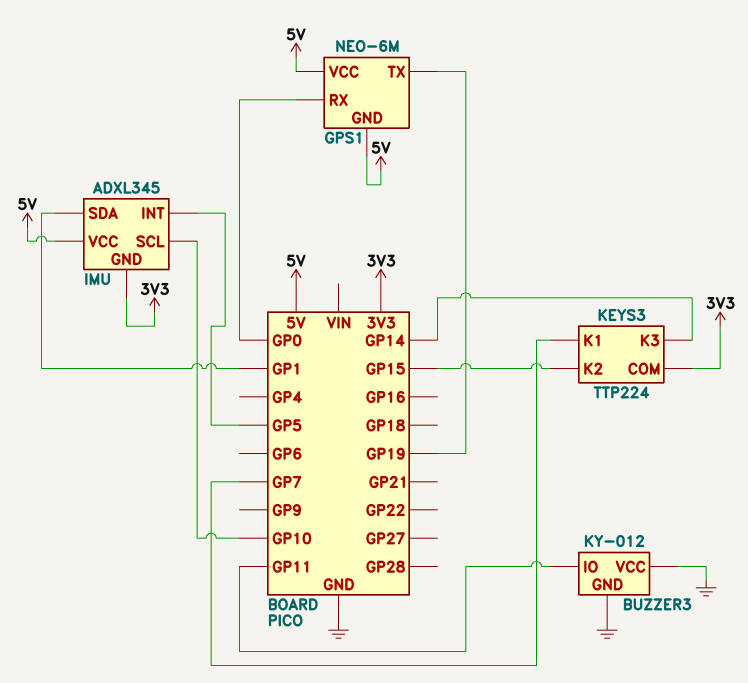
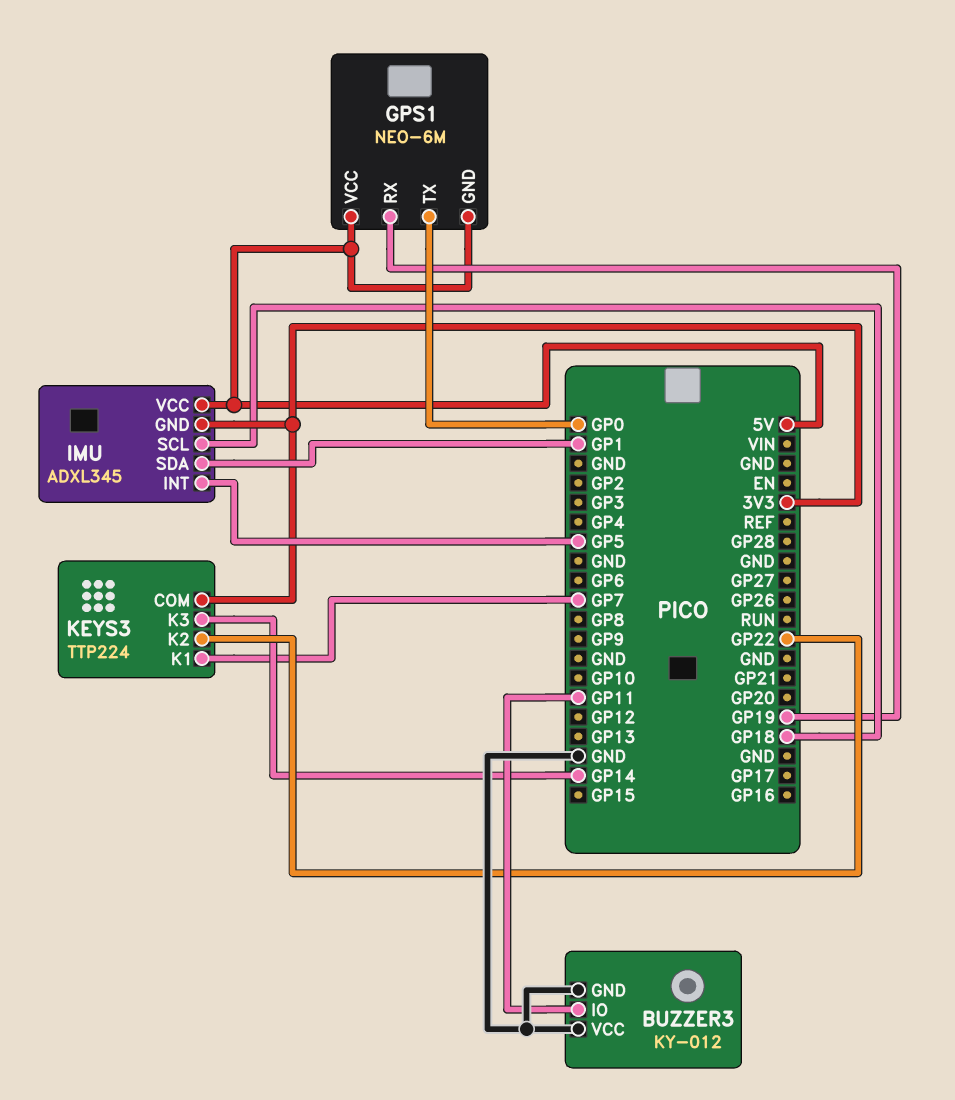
GPS1 pin RX: GP0 -> GP19
GPS1 pin TX: GP19 -> GP0
IMU pin SCL: GP10 -> GP18
KEYS3 pin K2: GP15 -> GP22

